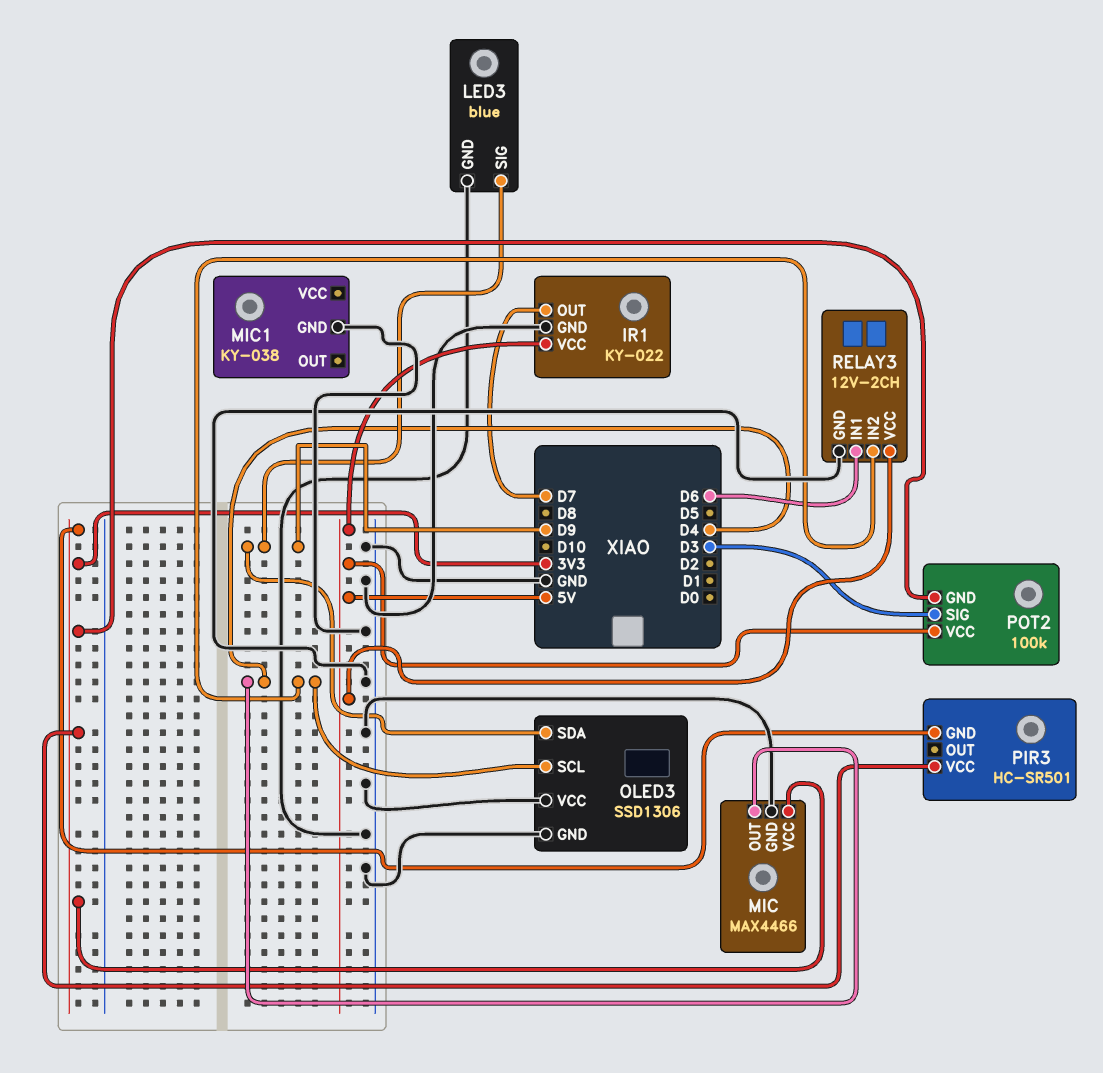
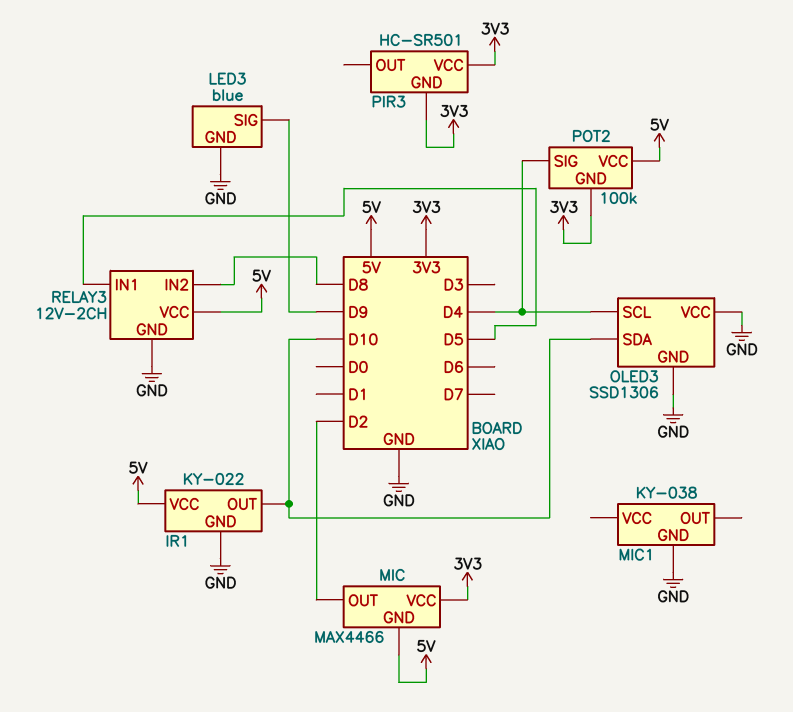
IR1 pin OUT: D7 -> D10
MIC pin GND: GND -> 5V
MIC pin OUT: D4 -> D2
OLED3 pin SDA: D9 -> D10
POT2 pin SIG: D3 -> D4
RELAY3 pin IN1: D6 -> D5
RELAY3 pin IN2: D4 -> D8

